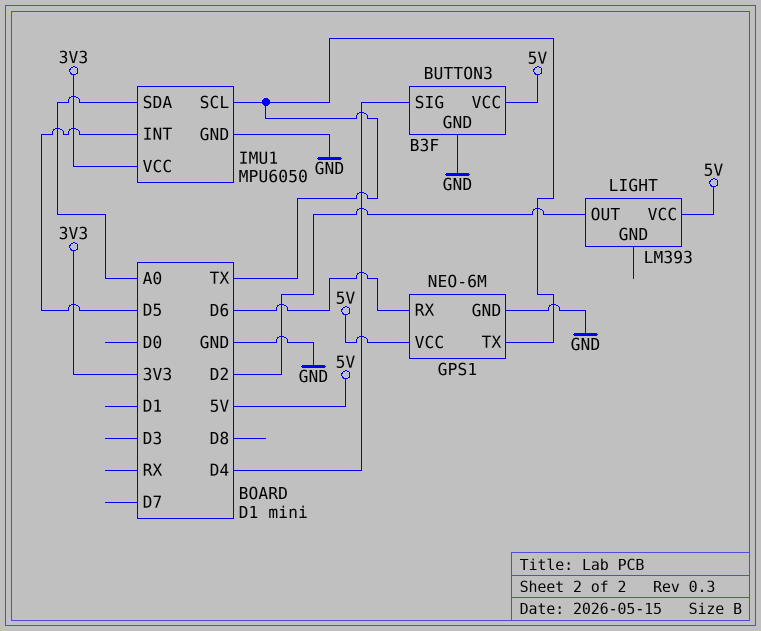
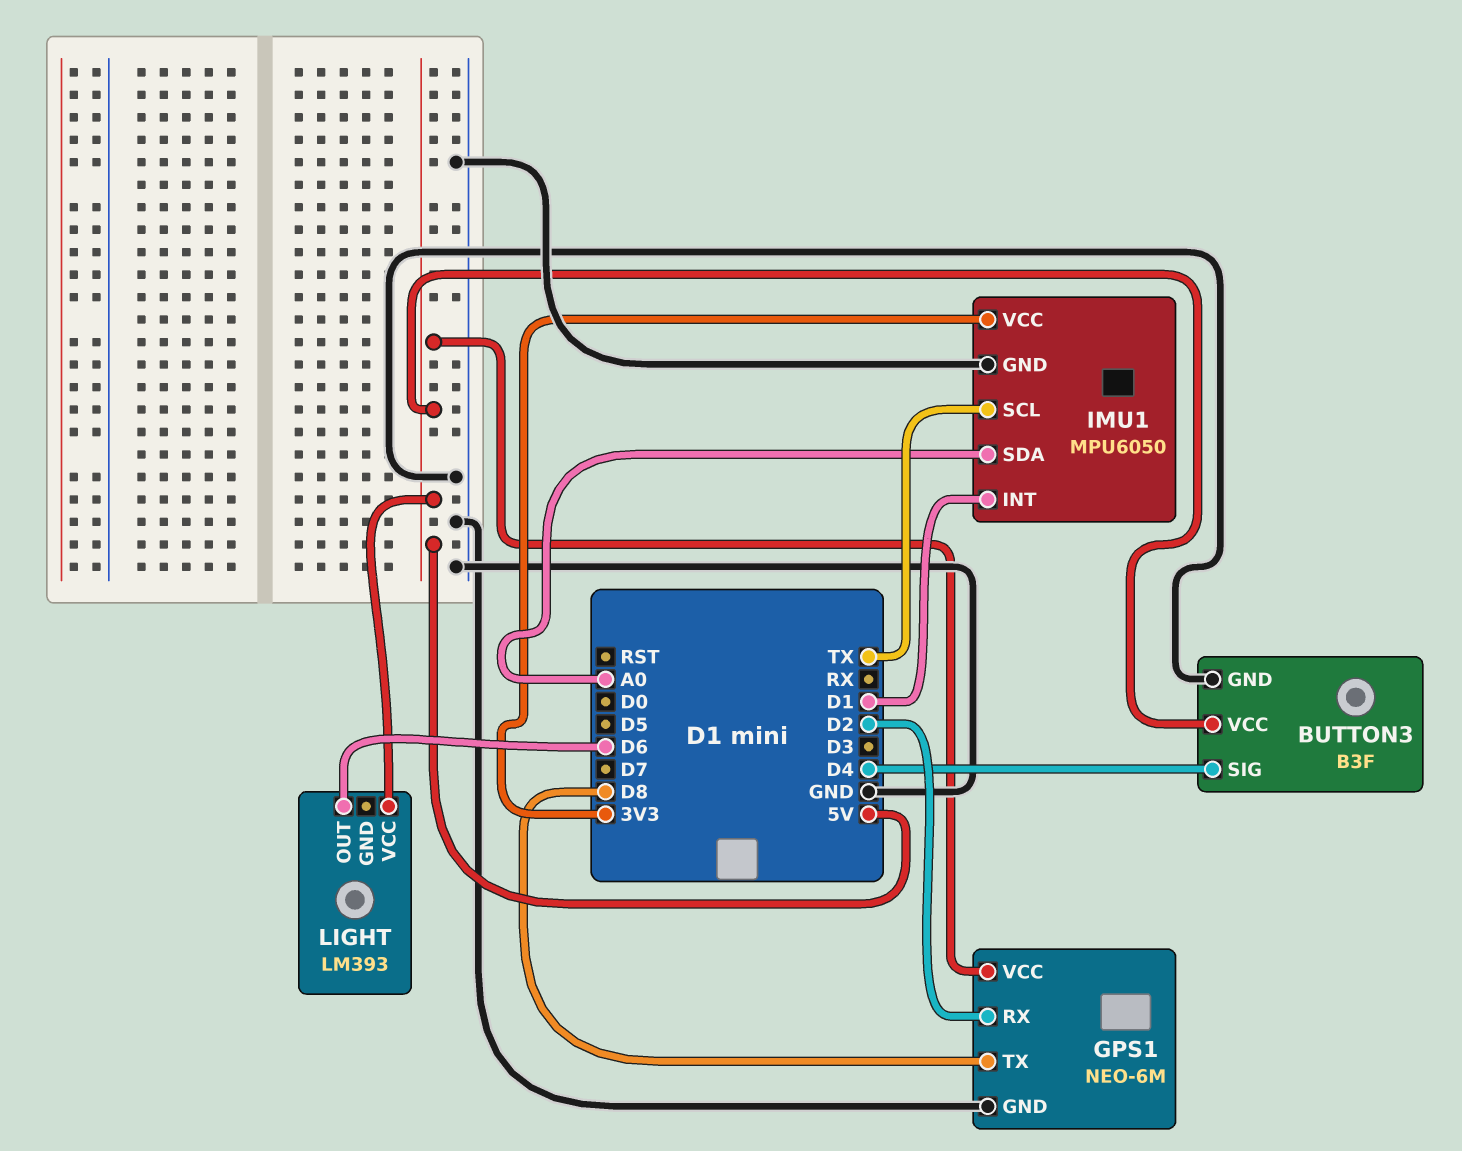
GPS1 pin RX: D6 -> D2
GPS1 pin TX: TX -> D8
IMU1 pin INT: D5 -> D1
LIGHT pin OUT: D2 -> D6

